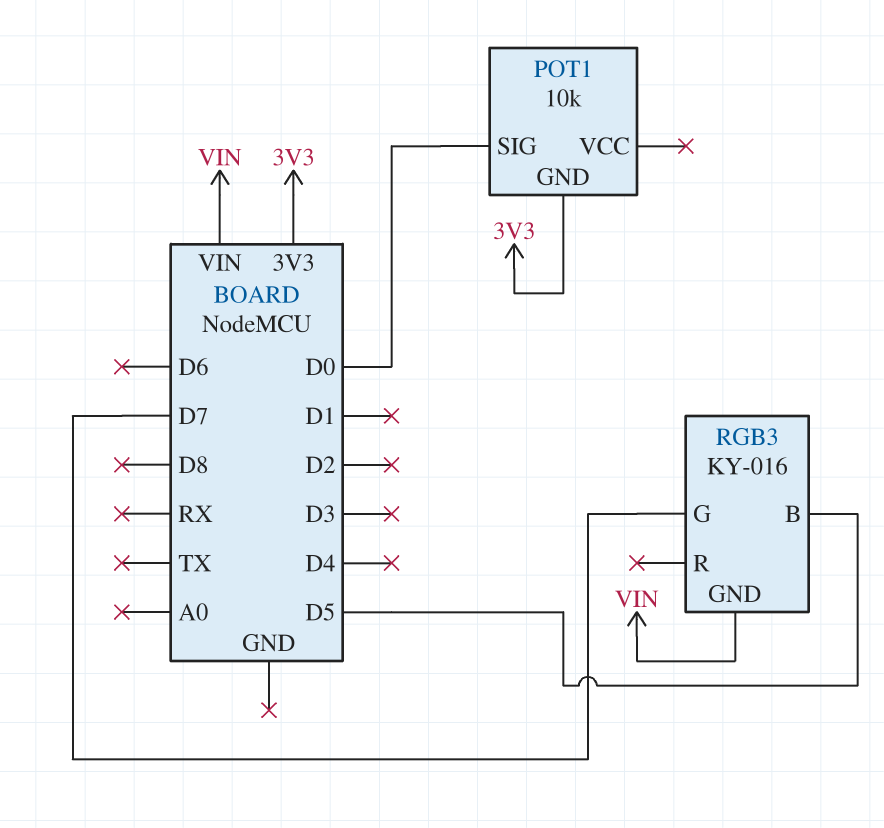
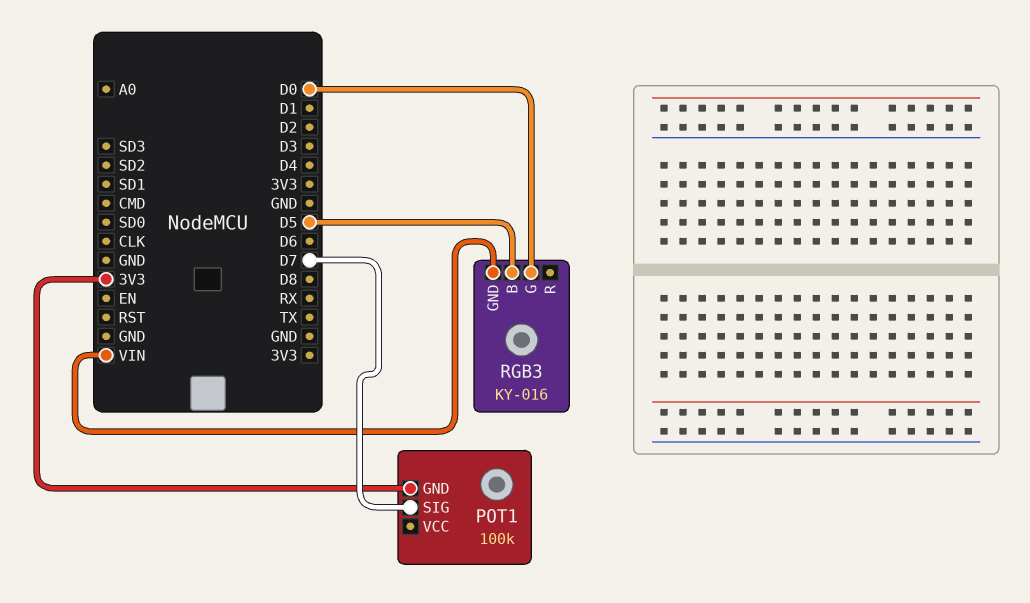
POT1: 10k -> 100k
POT1 pin SIG: D0 -> D7
RGB3 pin G: D7 -> D0

